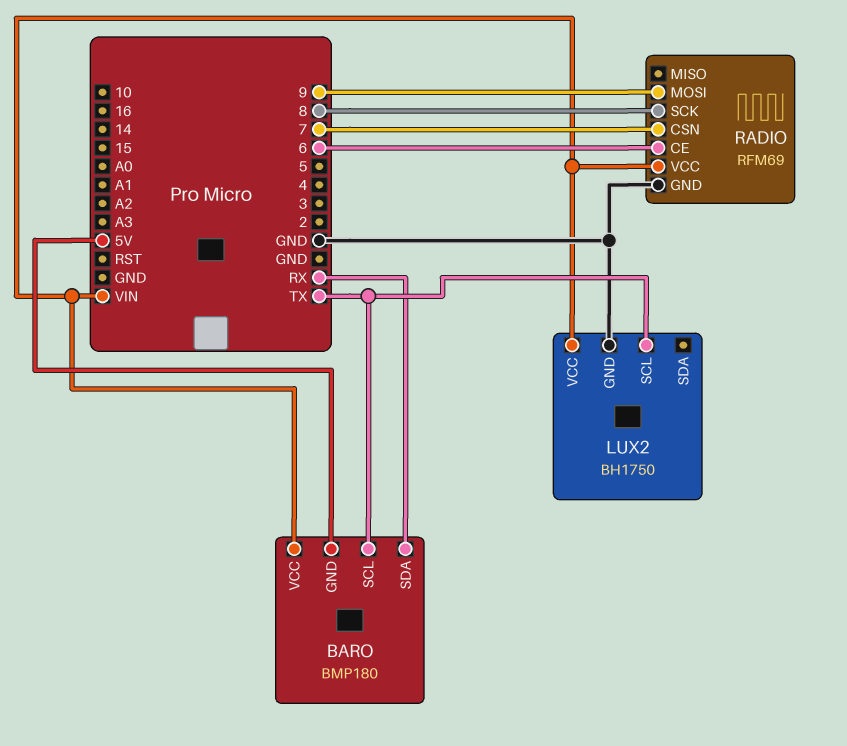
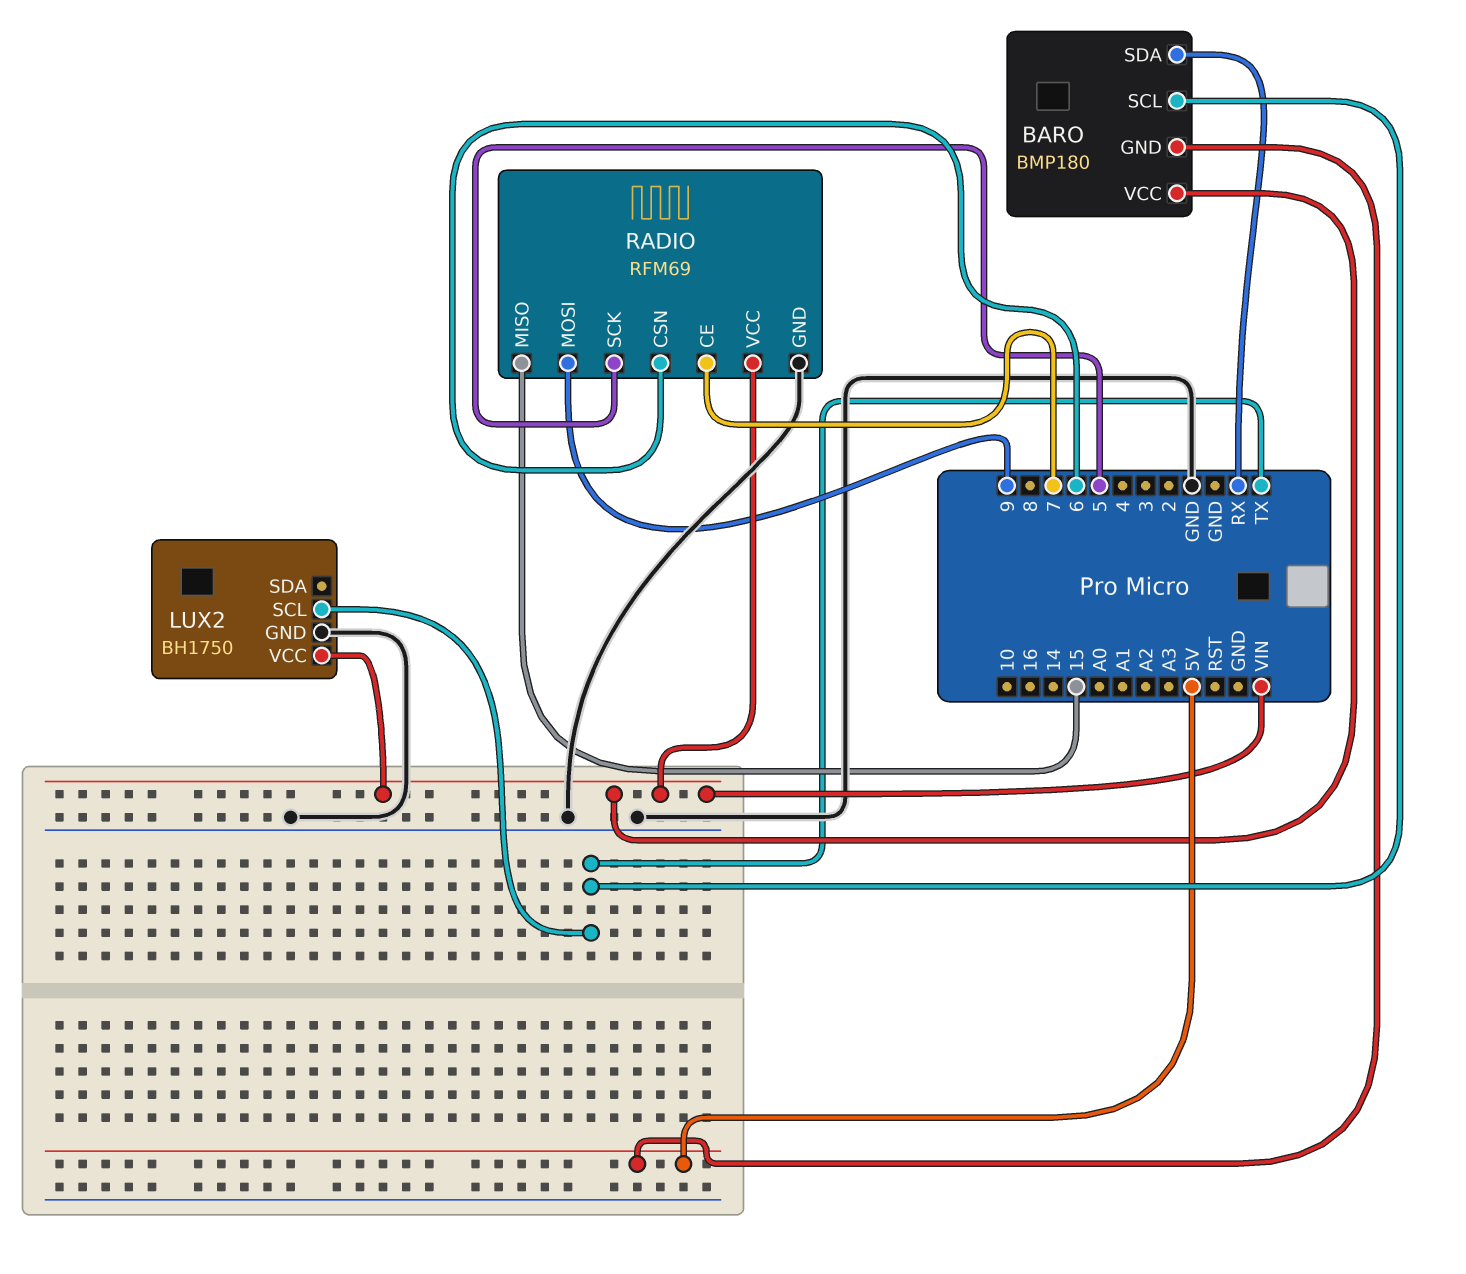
RADIO pin CE: 6 -> 7
RADIO pin CSN: 7 -> 6
RADIO pin MISO: none -> 15
RADIO pin SCK: 8 -> 5

